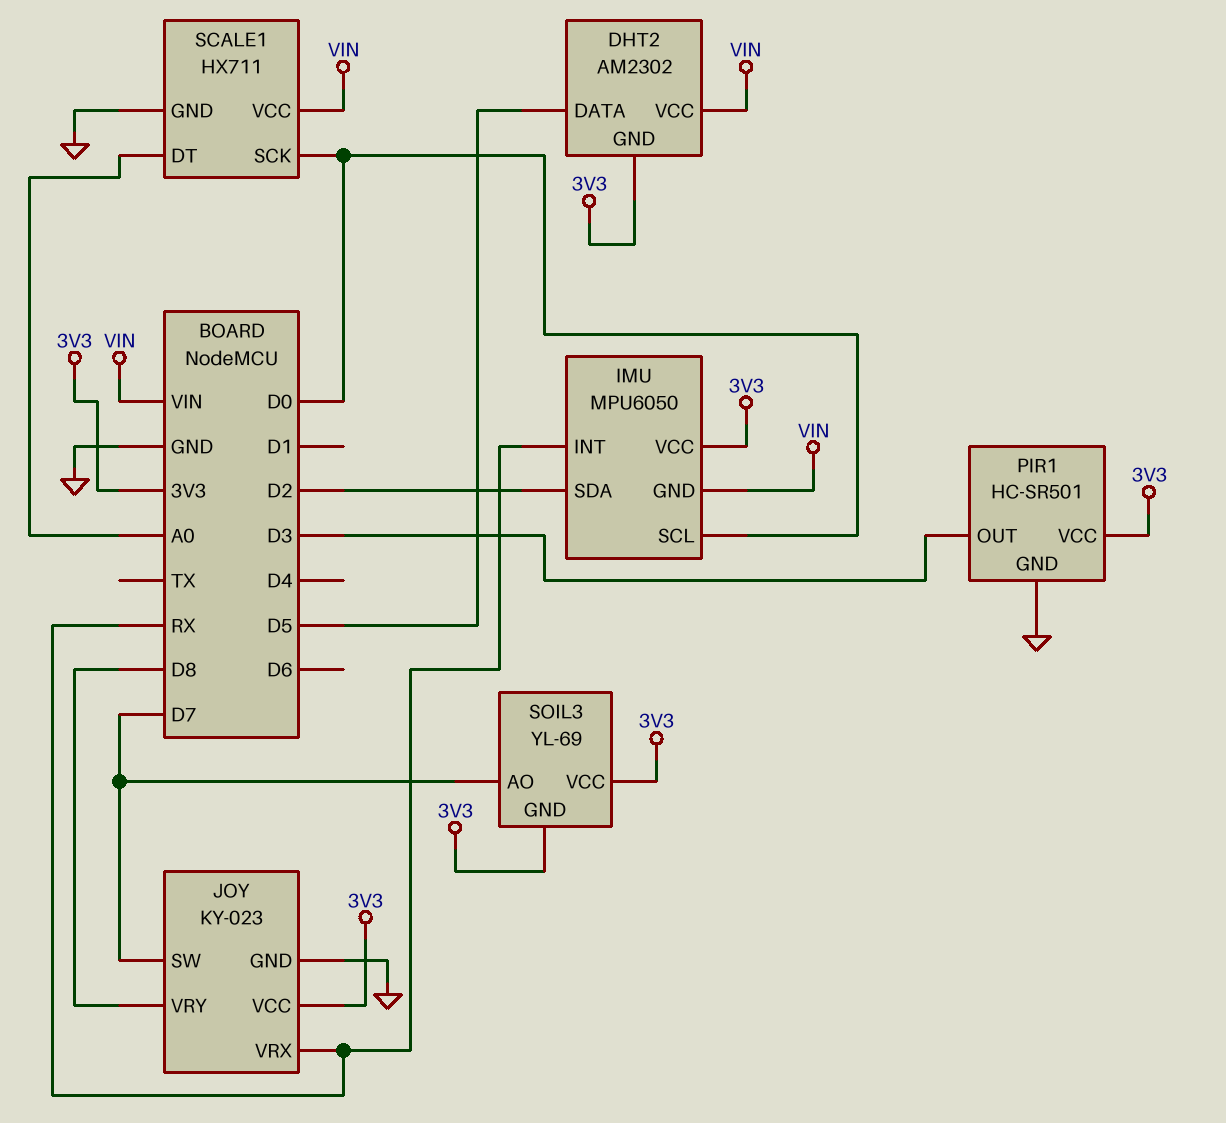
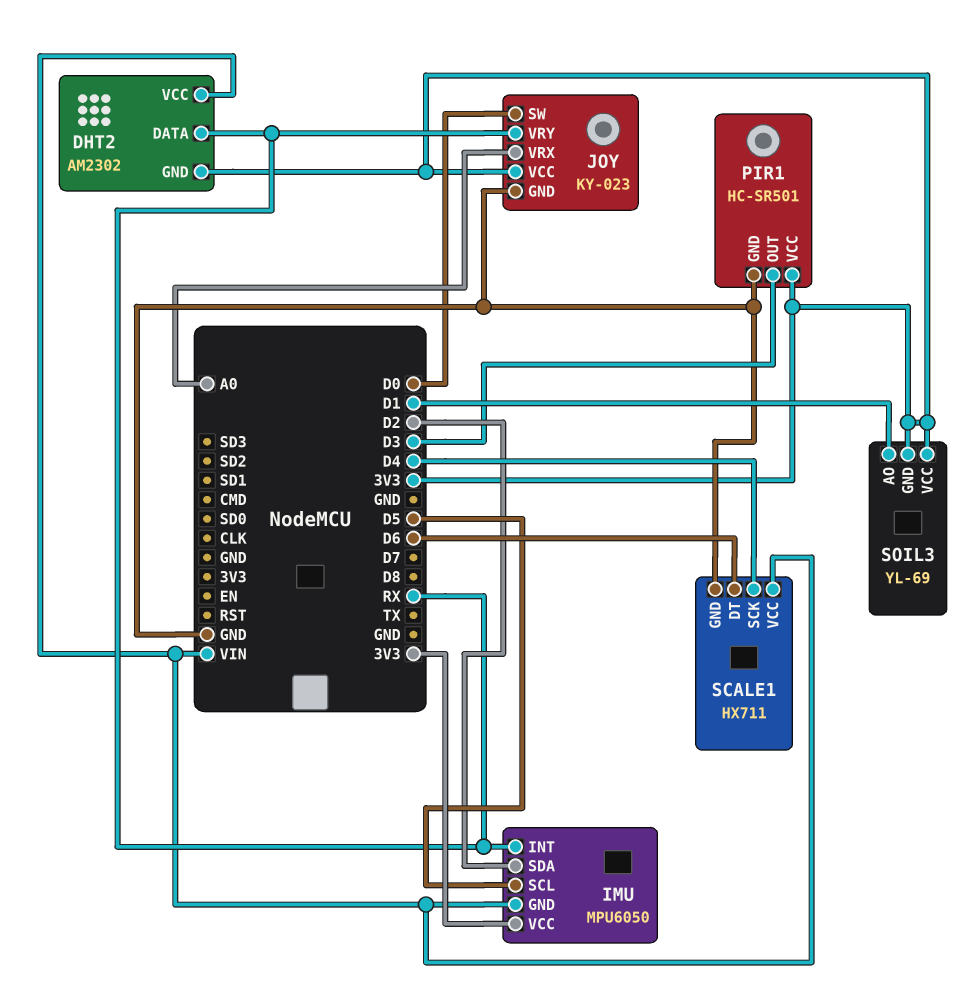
DHT2 pin DATA: D5 -> RX
IMU pin SCL: D0 -> D5
JOY pin SW: D7 -> D0
JOY pin VRX: RX -> A0
JOY pin VRY: D8 -> RX
SCALE1 pin DT: A0 -> D6
SCALE1 pin SCK: D0 -> D4
SOIL3 pin AO: D7 -> D1

